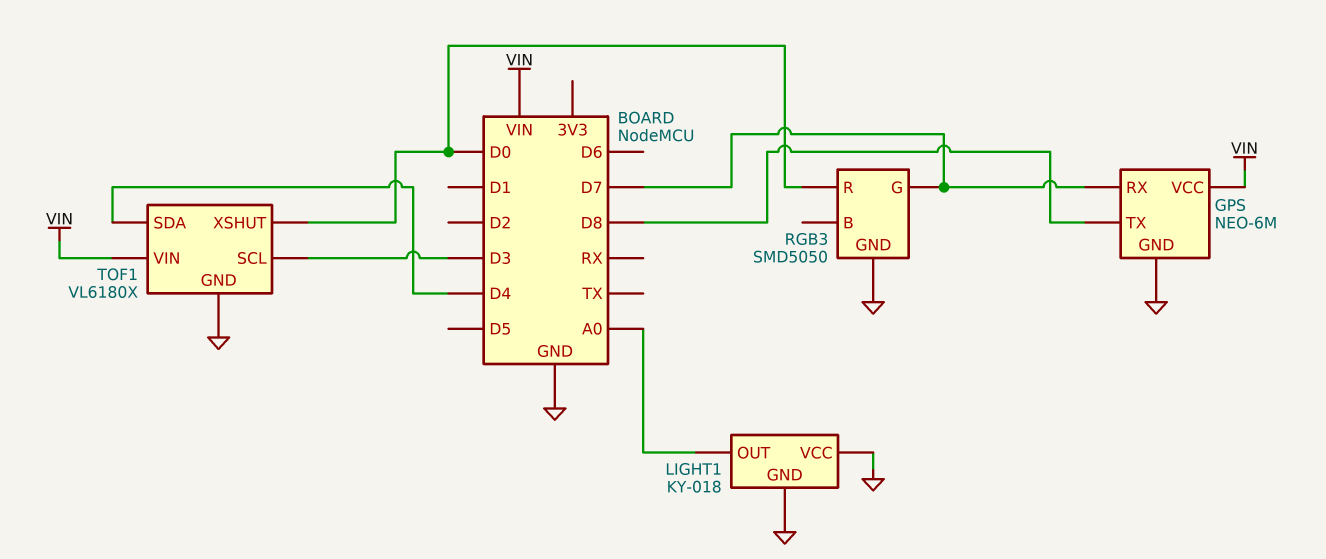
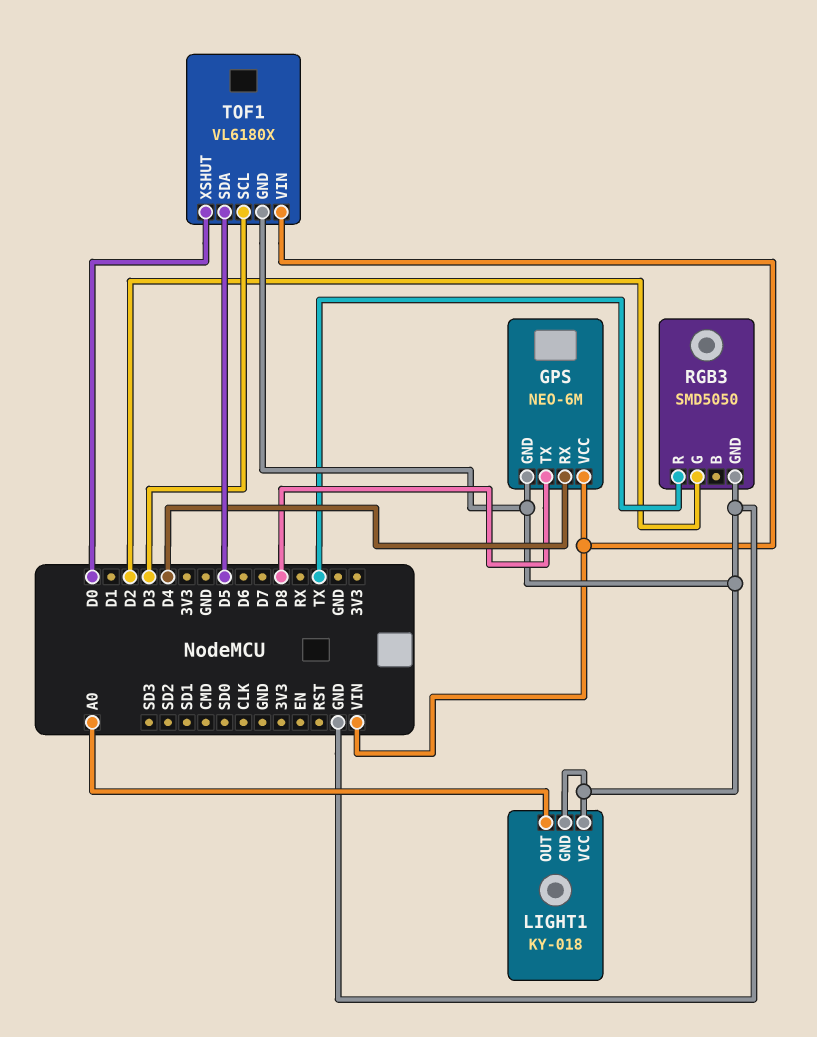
GPS pin RX: D7 -> D4
RGB3 pin G: D7 -> D2
RGB3 pin R: D0 -> TX
TOF1 pin SDA: D4 -> D5

